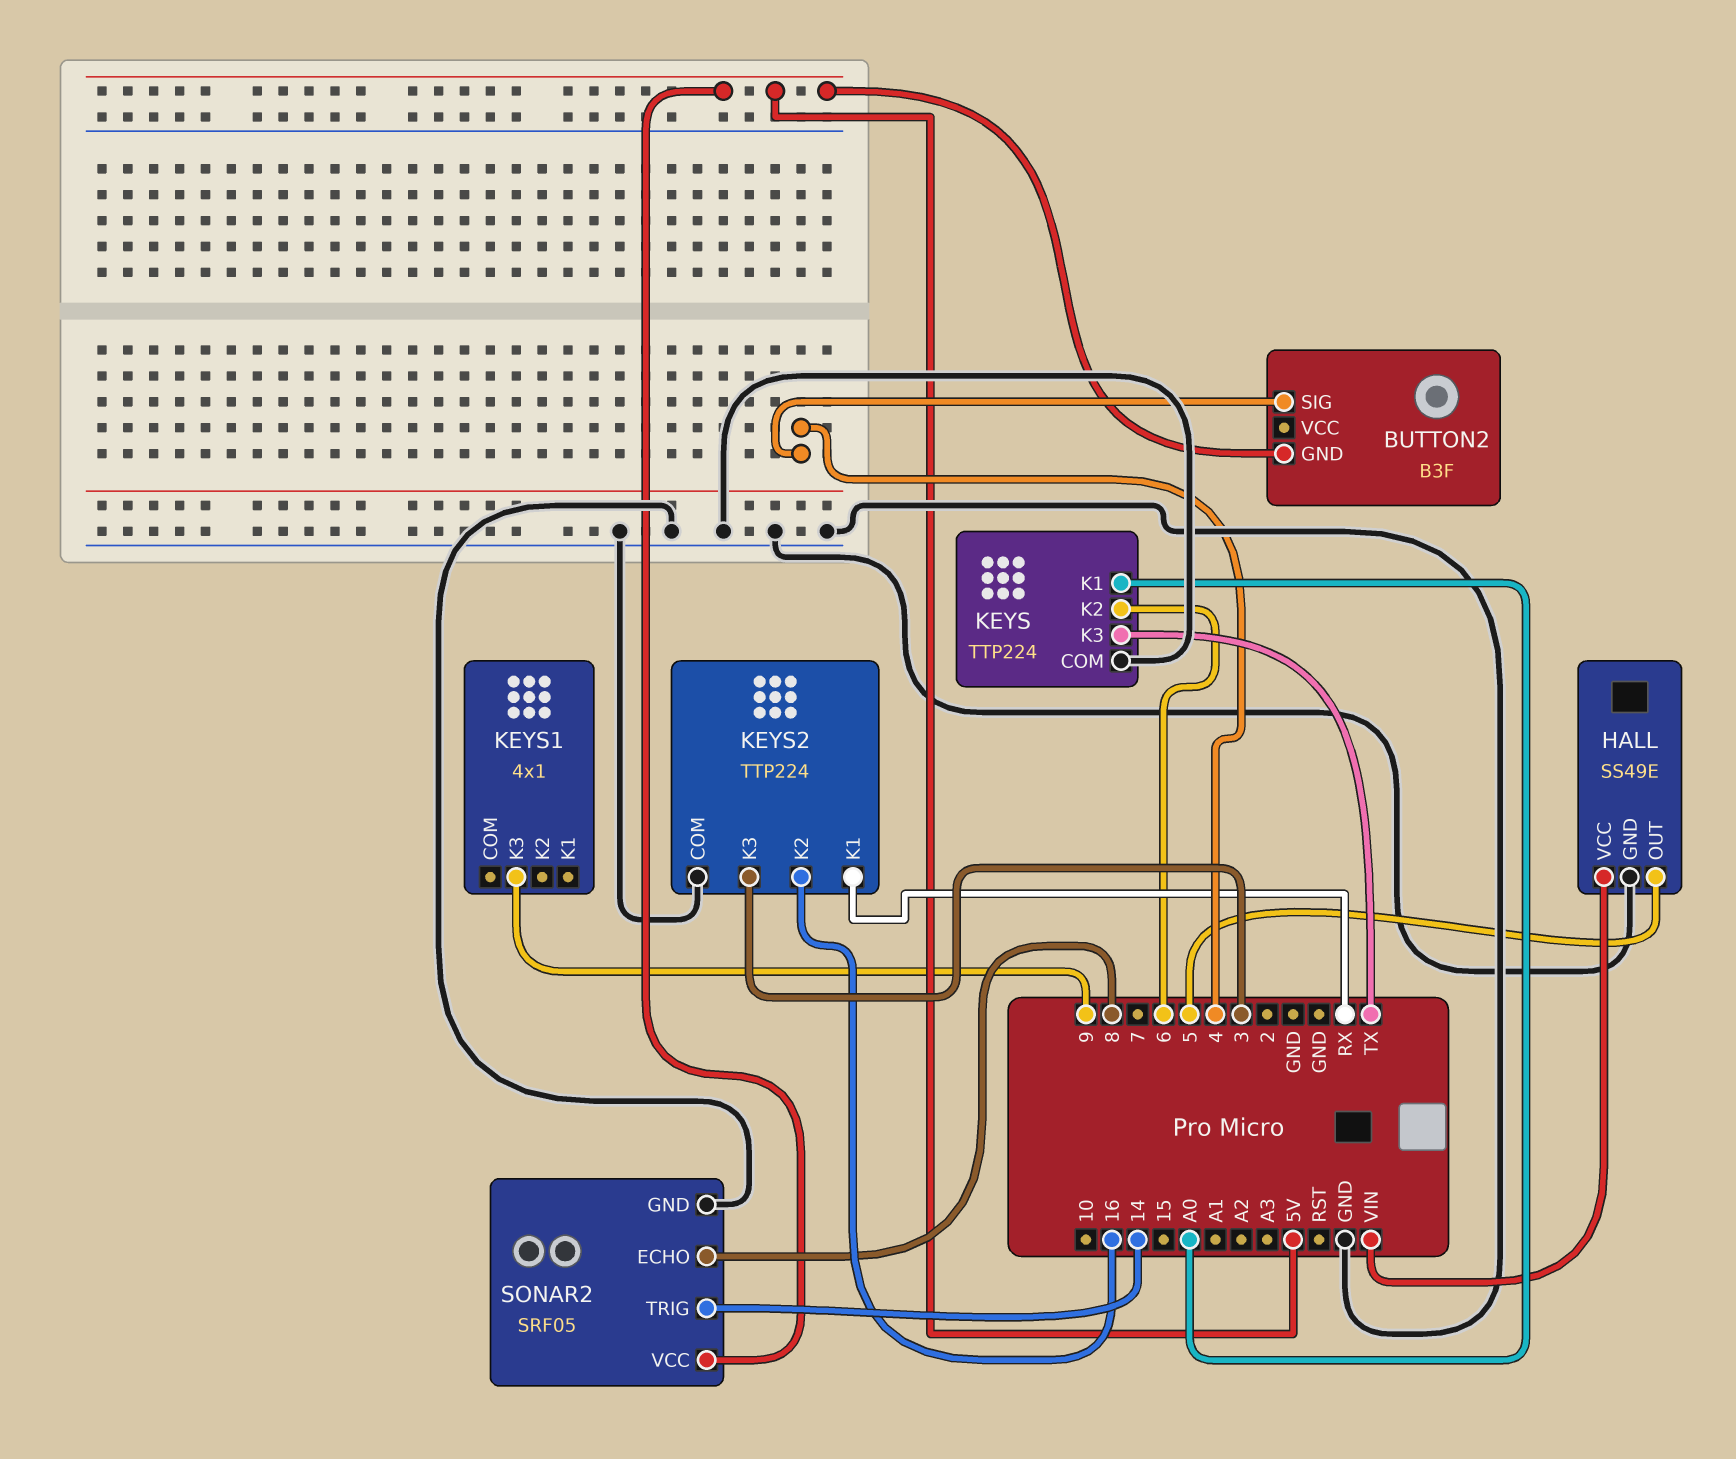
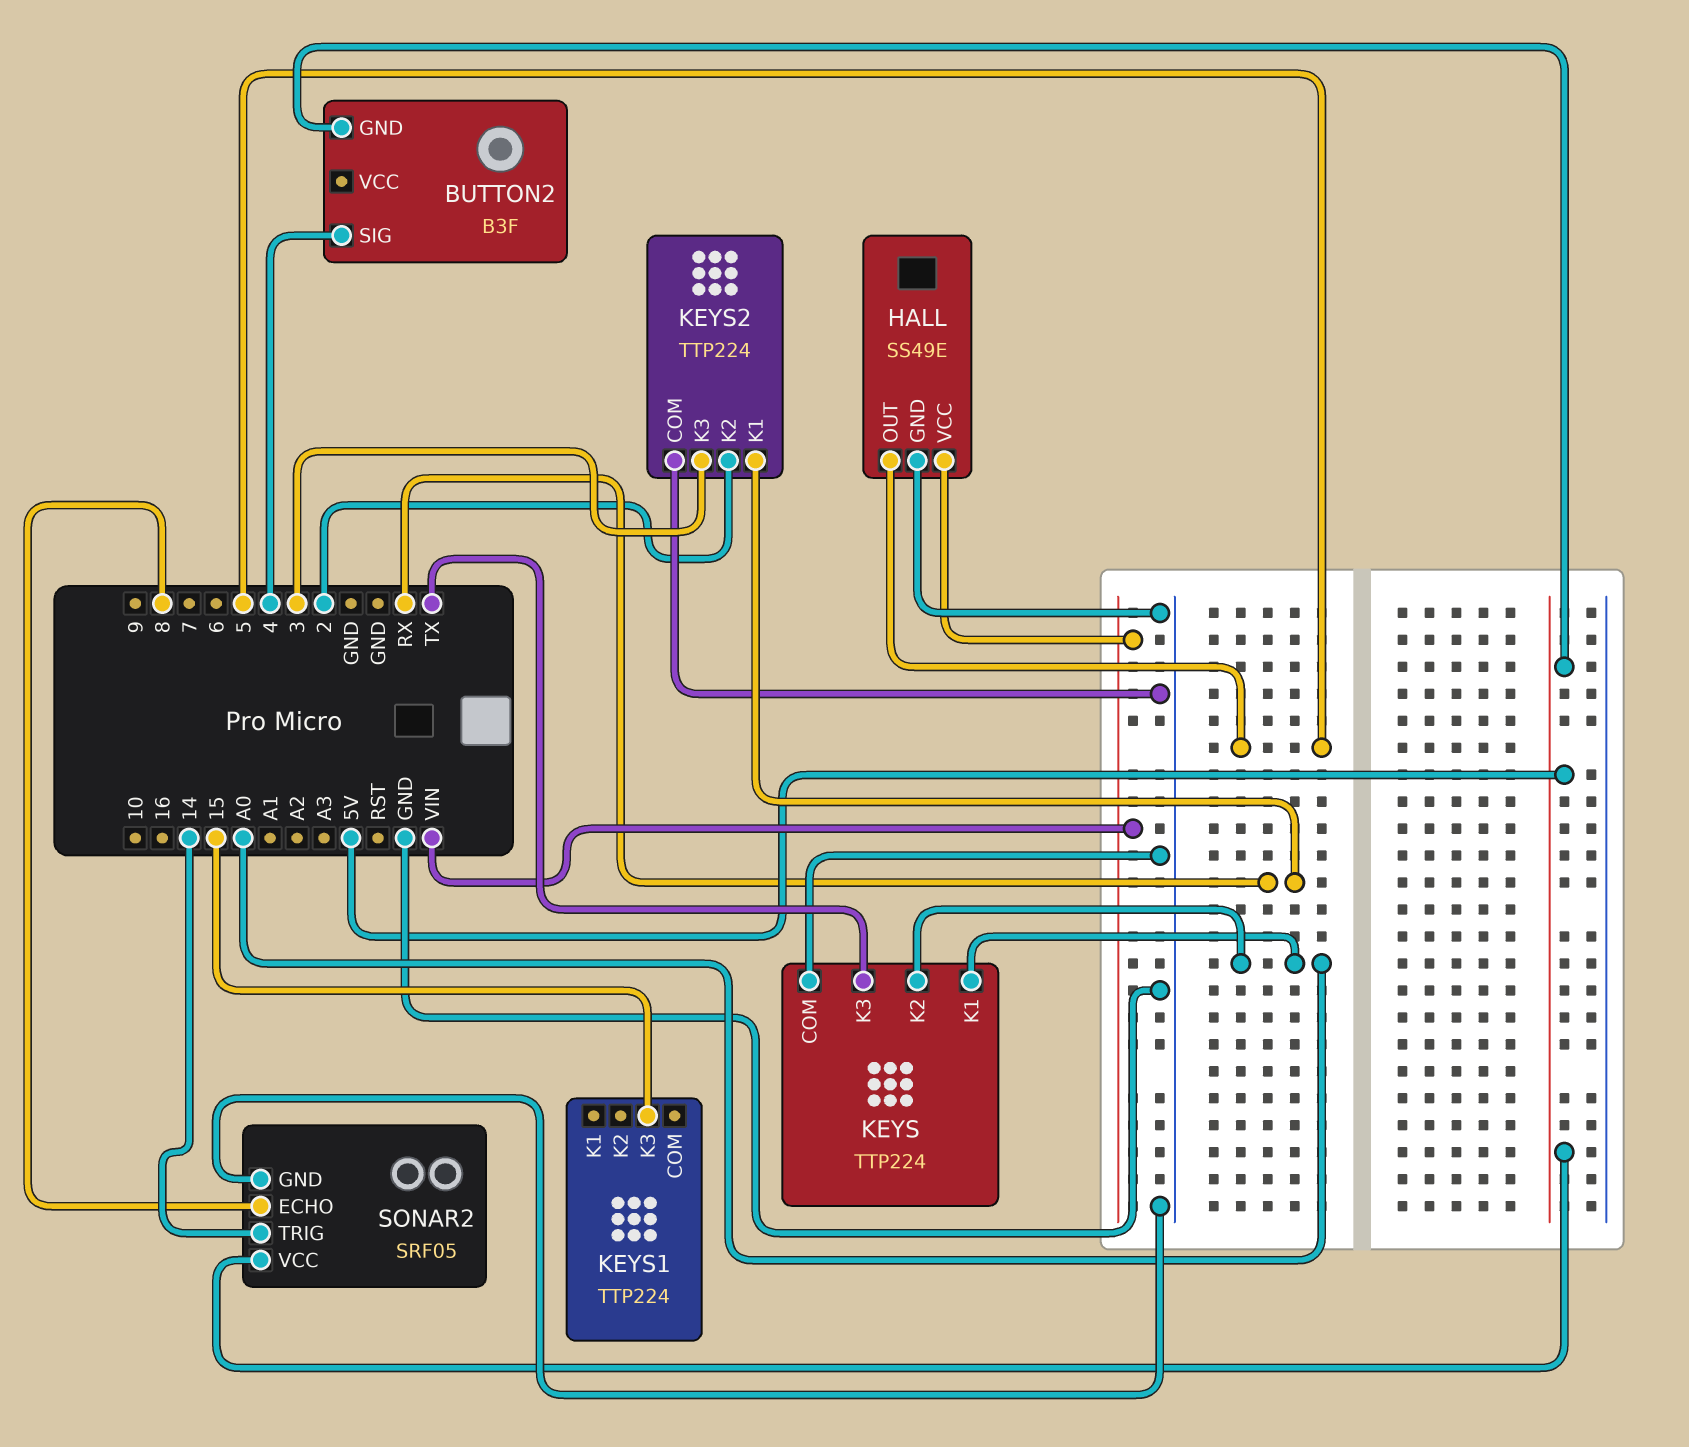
KEYS pin K2: 6 -> A0
KEYS1: 4x1 -> TTP224
KEYS1 pin K3: 9 -> 15
KEYS2 pin K2: 16 -> 2

